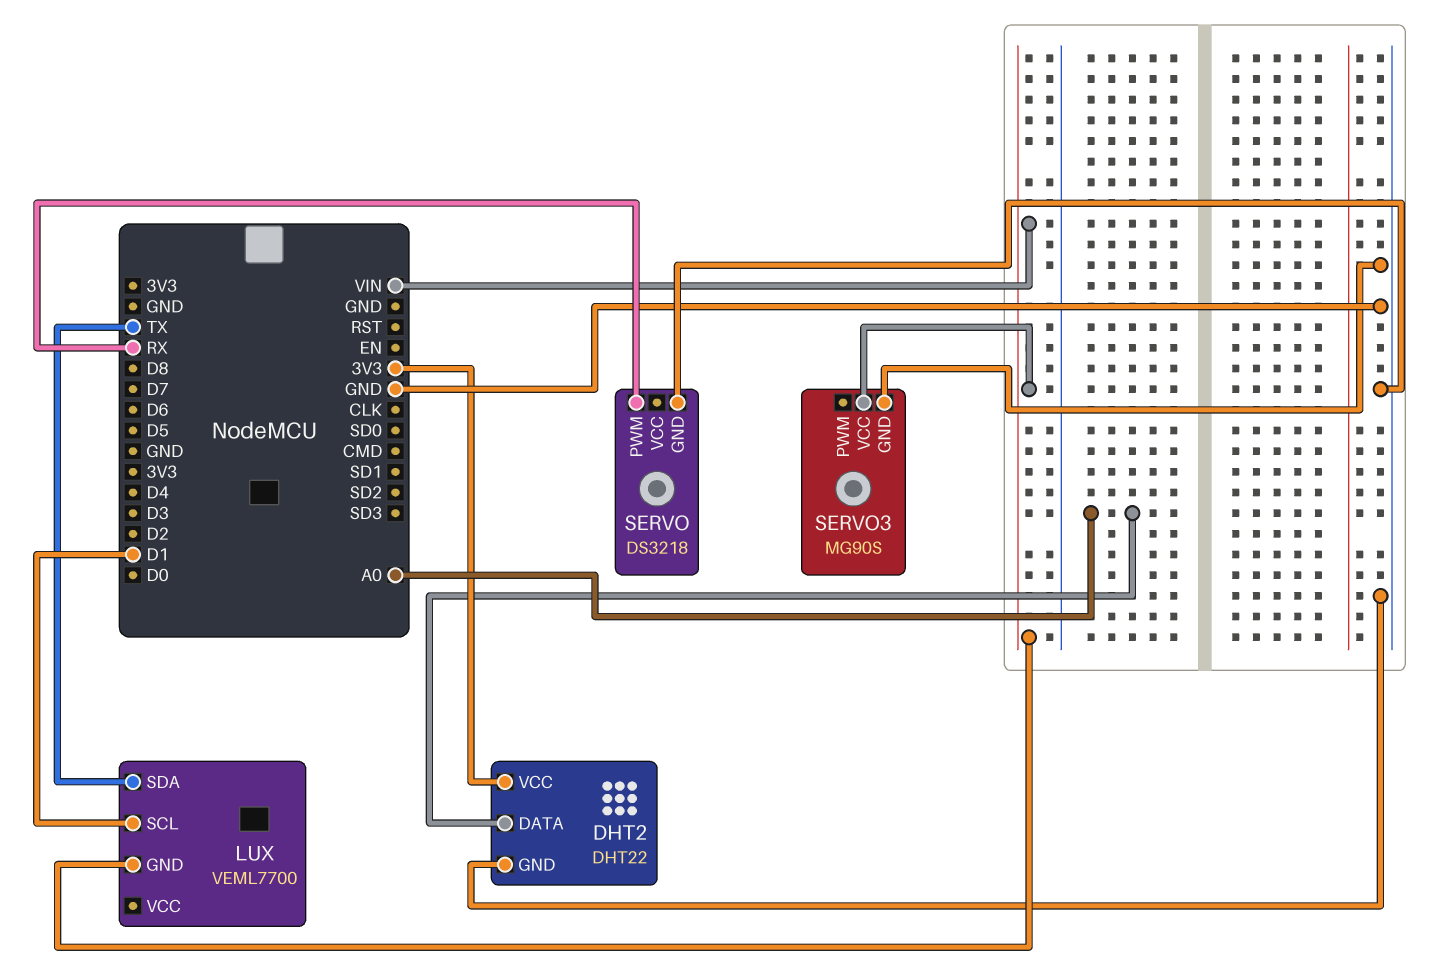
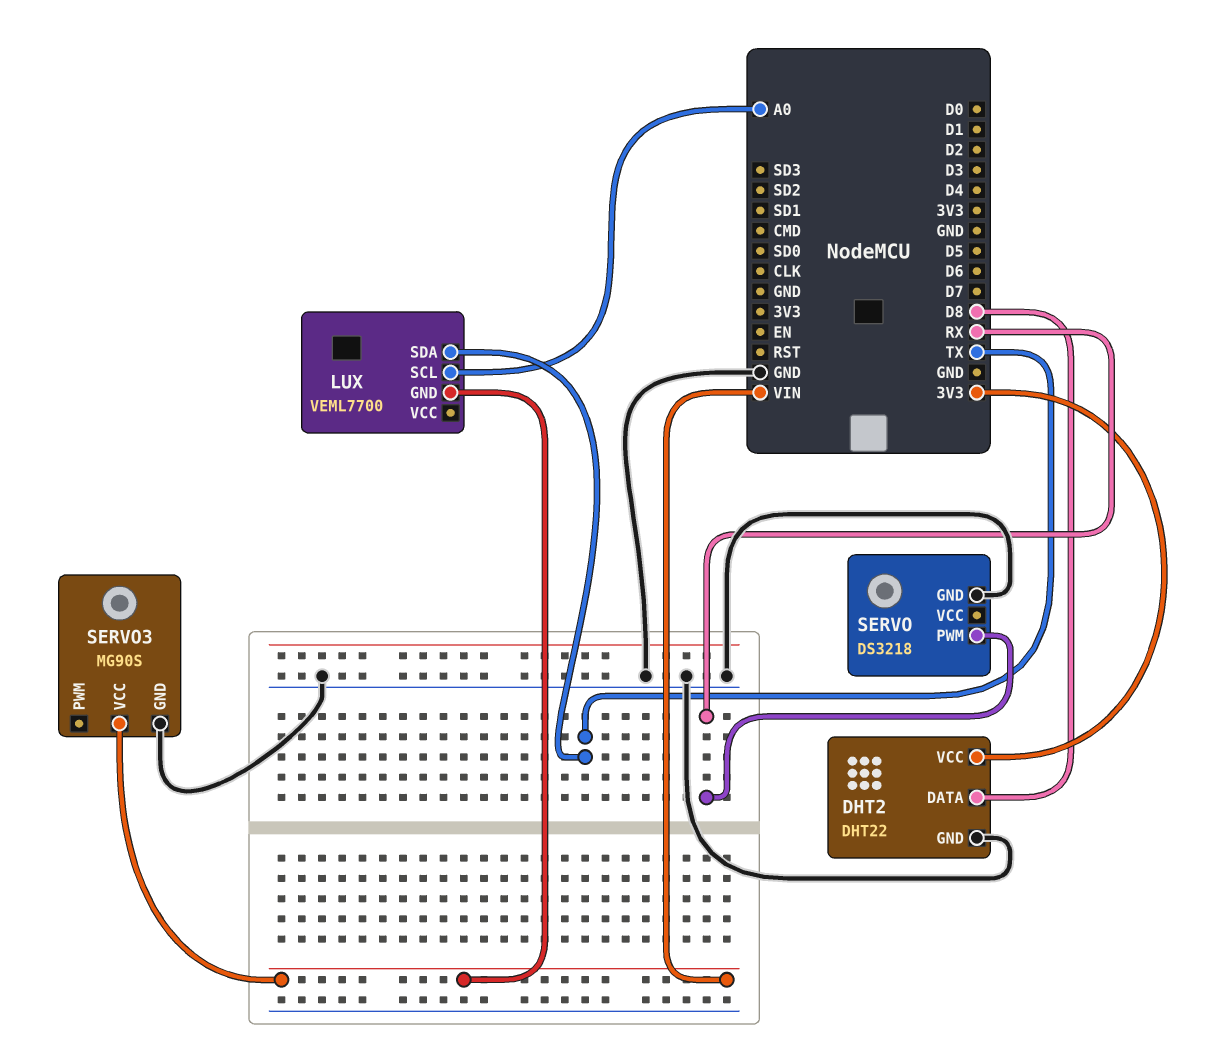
DHT2 pin DATA: A0 -> D8
LUX pin SCL: D1 -> A0

